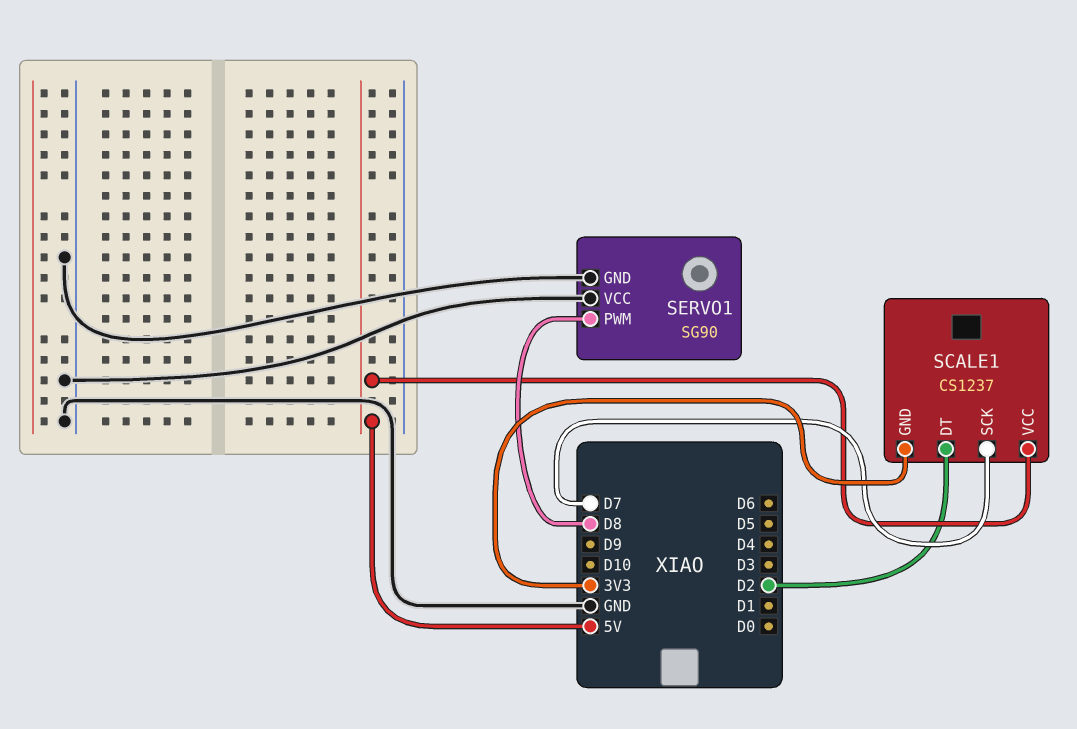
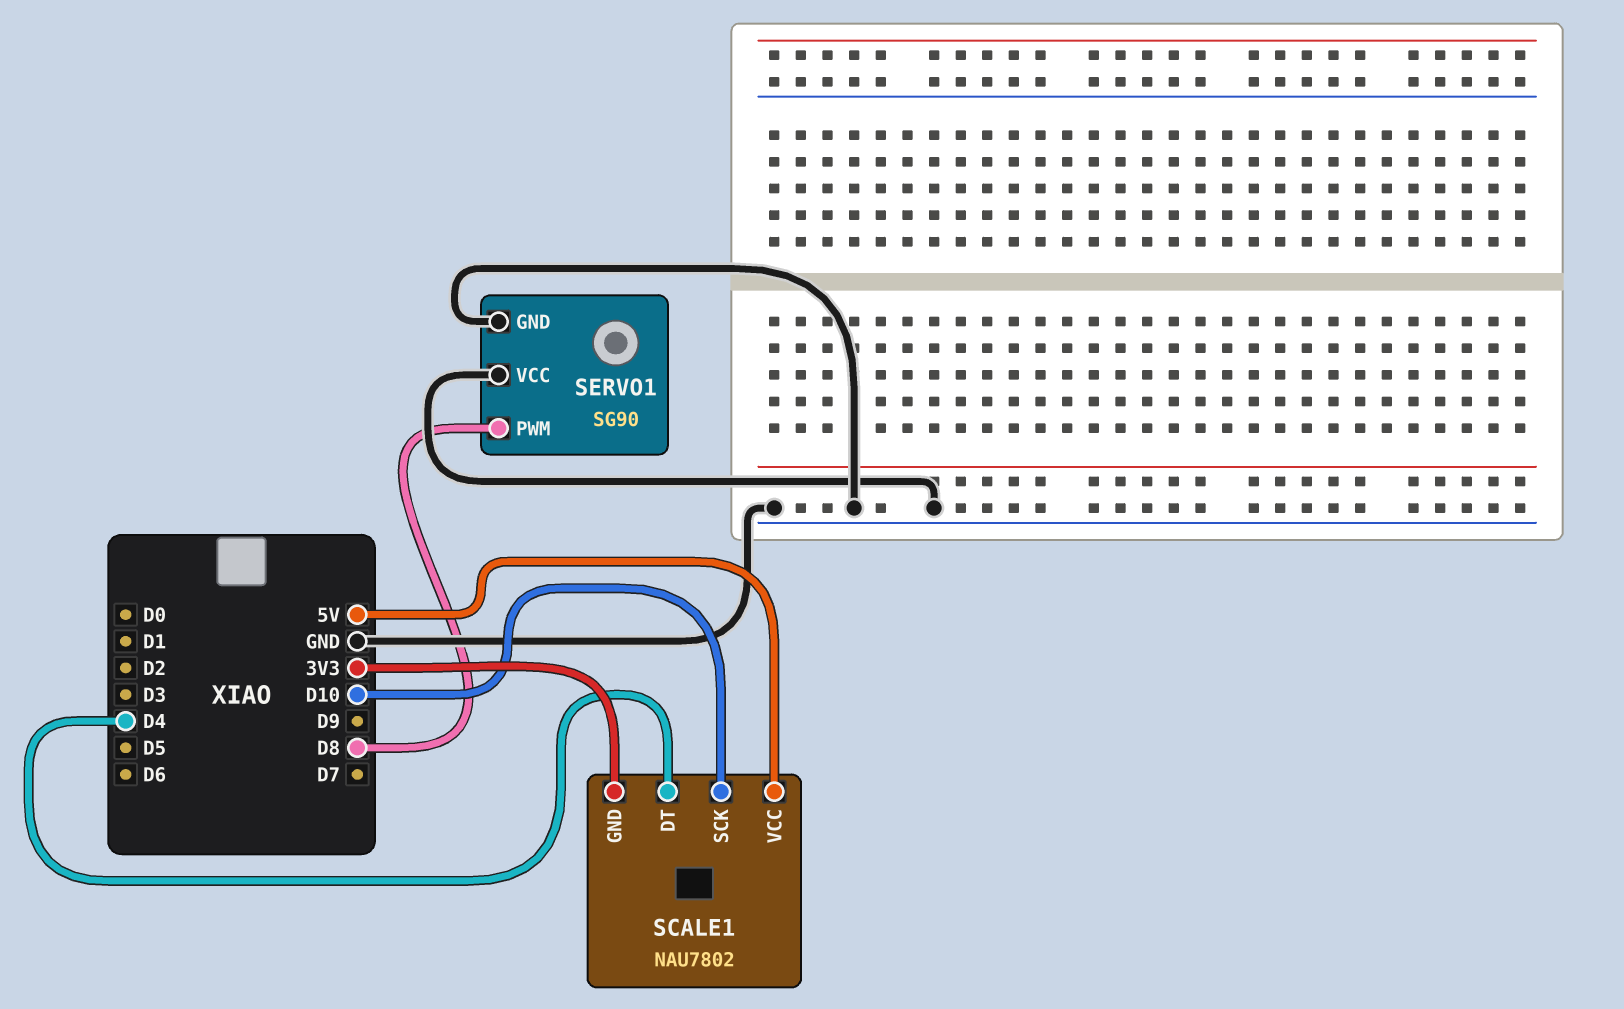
SCALE1: CS1237 -> NAU7802
SCALE1 pin DT: D2 -> D4
SCALE1 pin SCK: D7 -> D10

